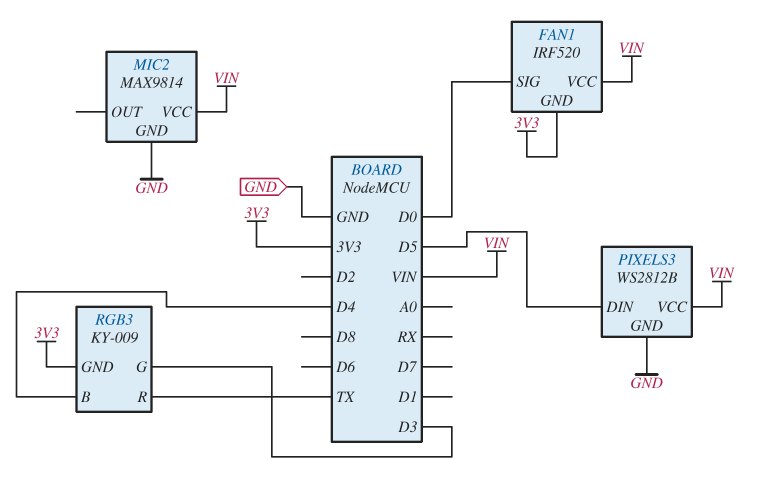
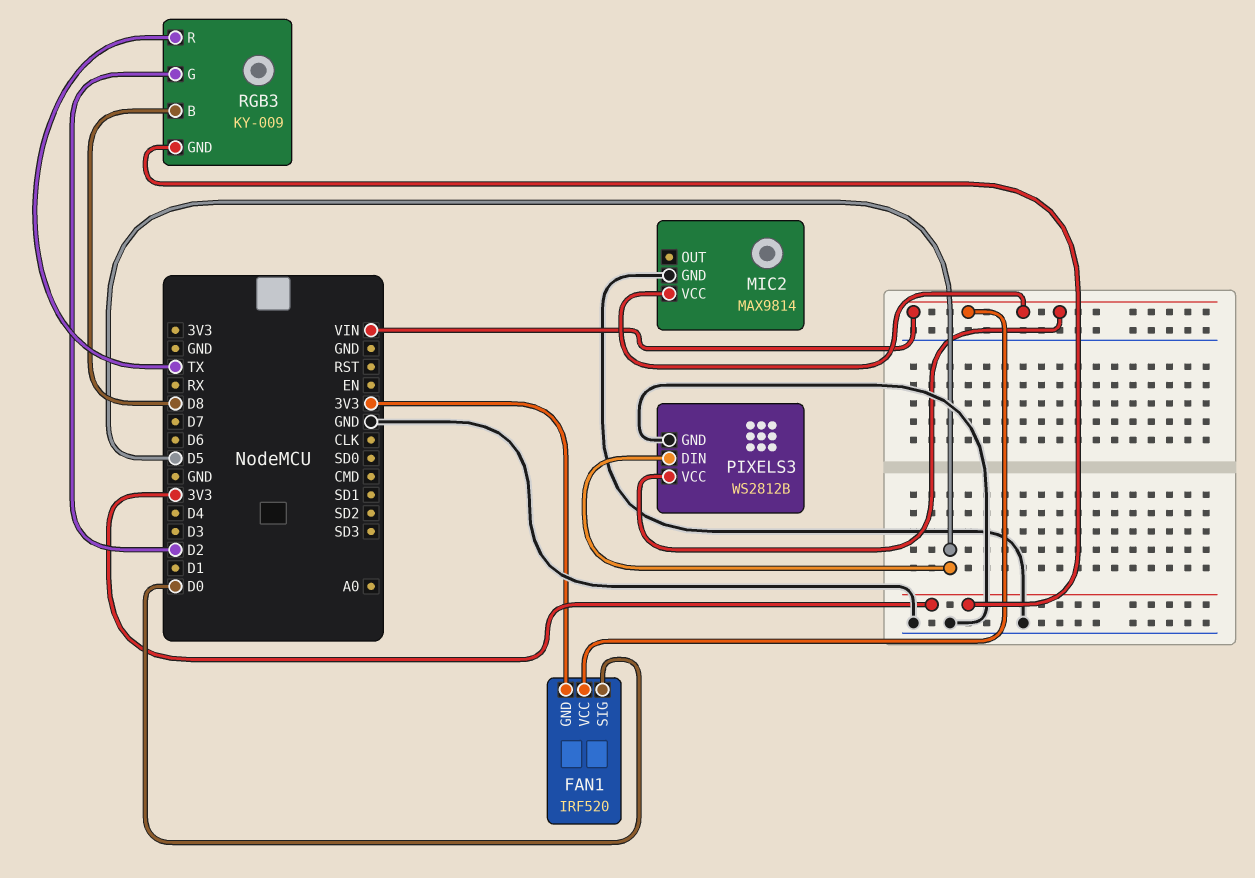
RGB3 pin B: D4 -> D8
RGB3 pin G: D3 -> D2

